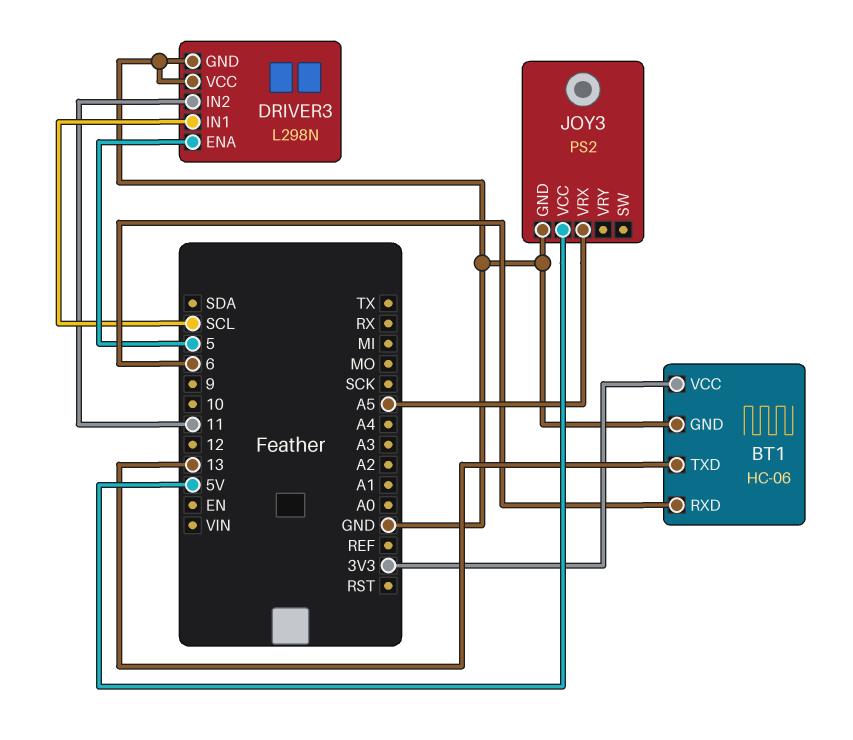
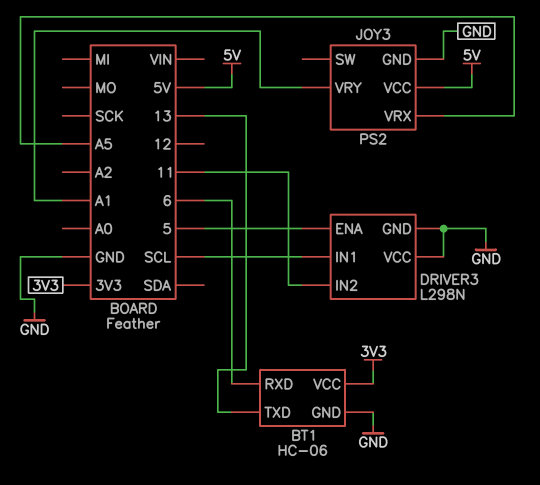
JOY3 pin VRY: none -> A1

